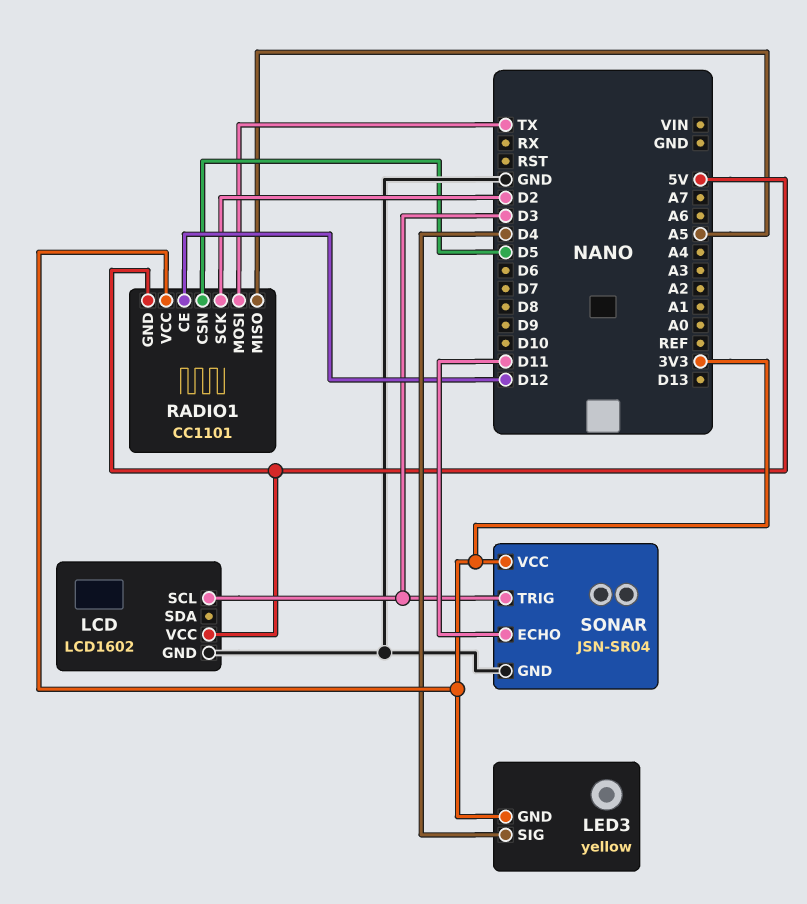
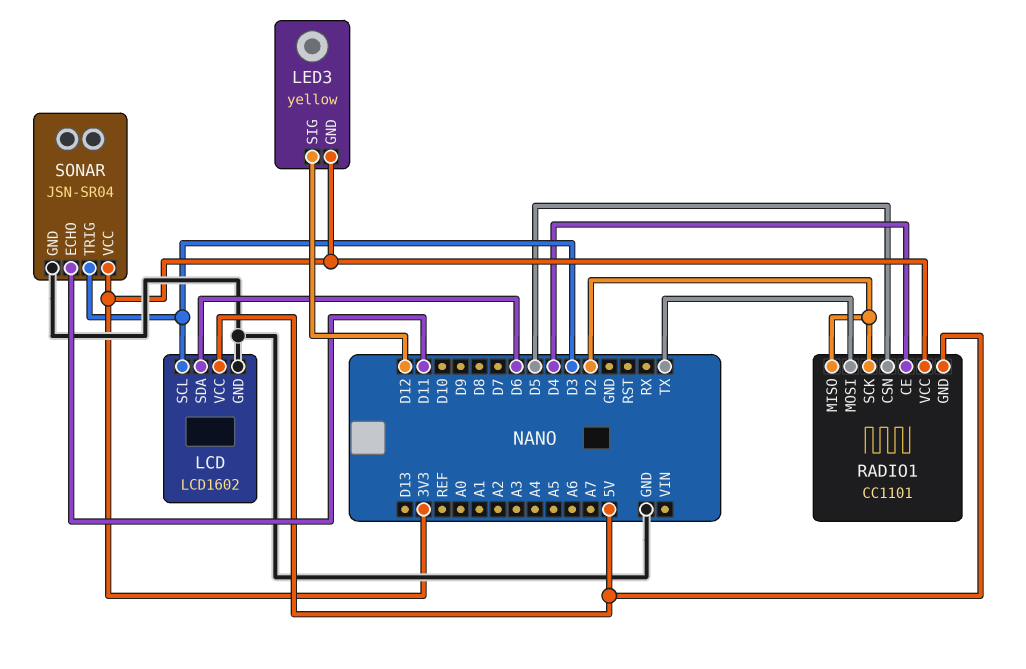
LCD pin SDA: none -> D6
LED3 pin SIG: D4 -> D12
RADIO1 pin CE: D12 -> D4
RADIO1 pin MISO: A5 -> D2

